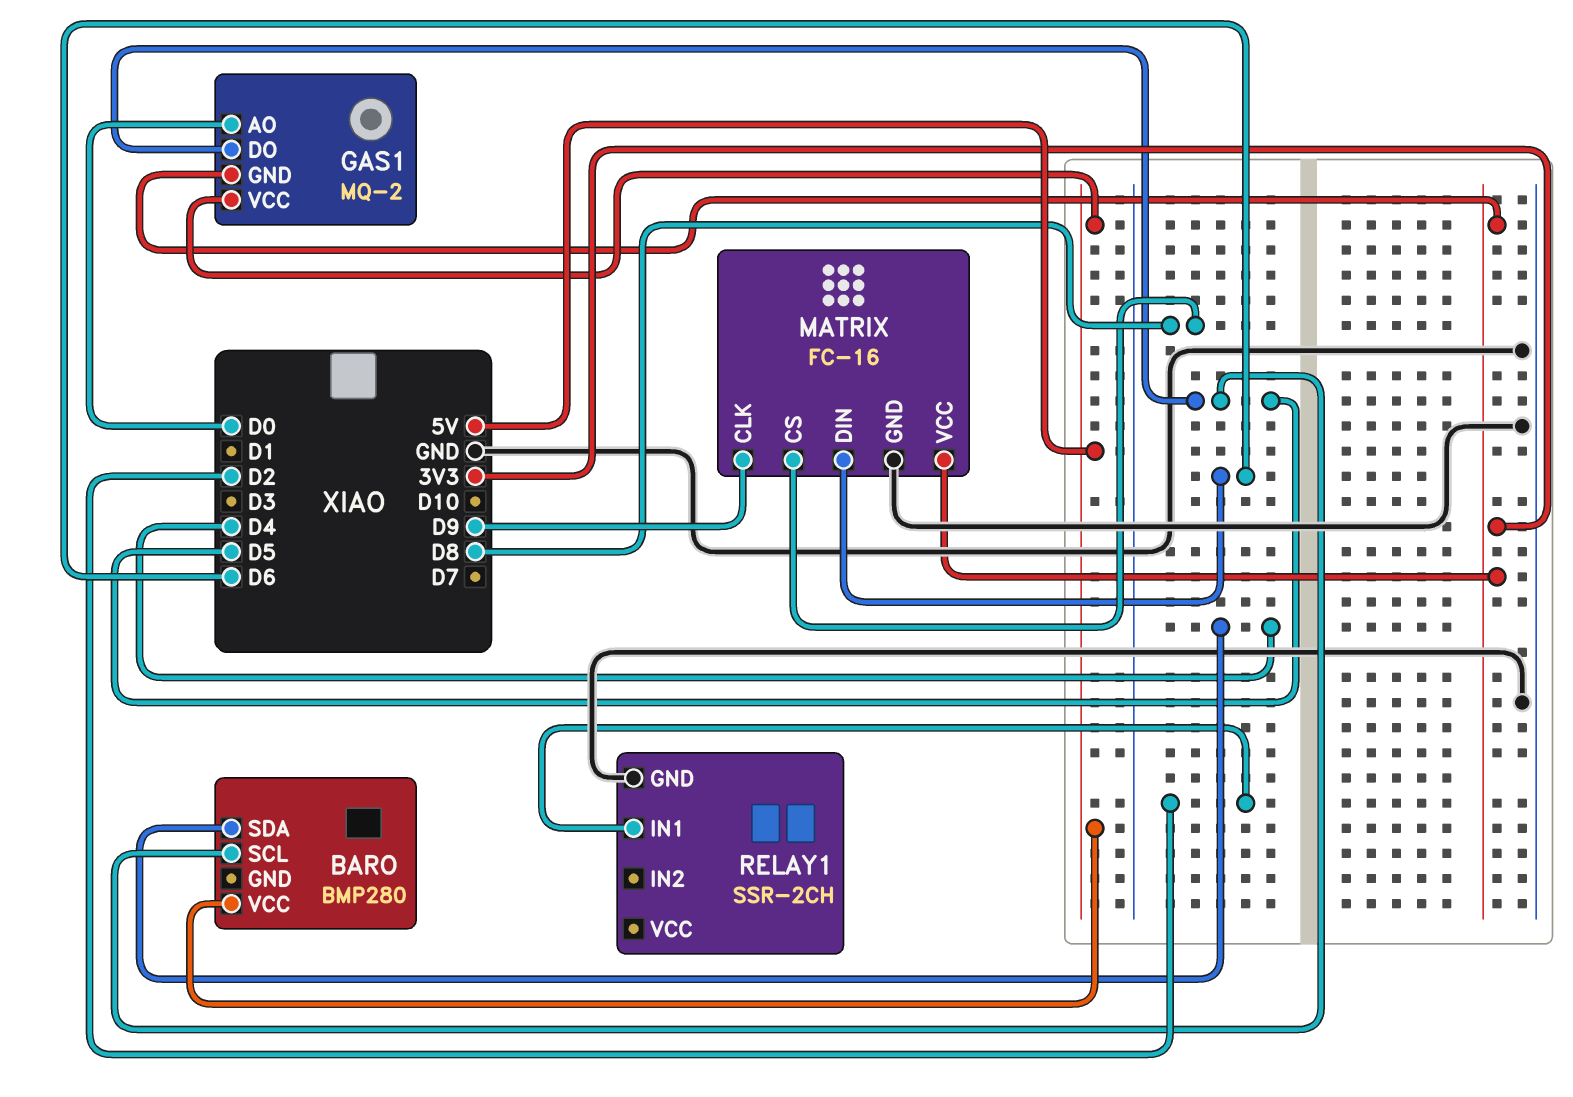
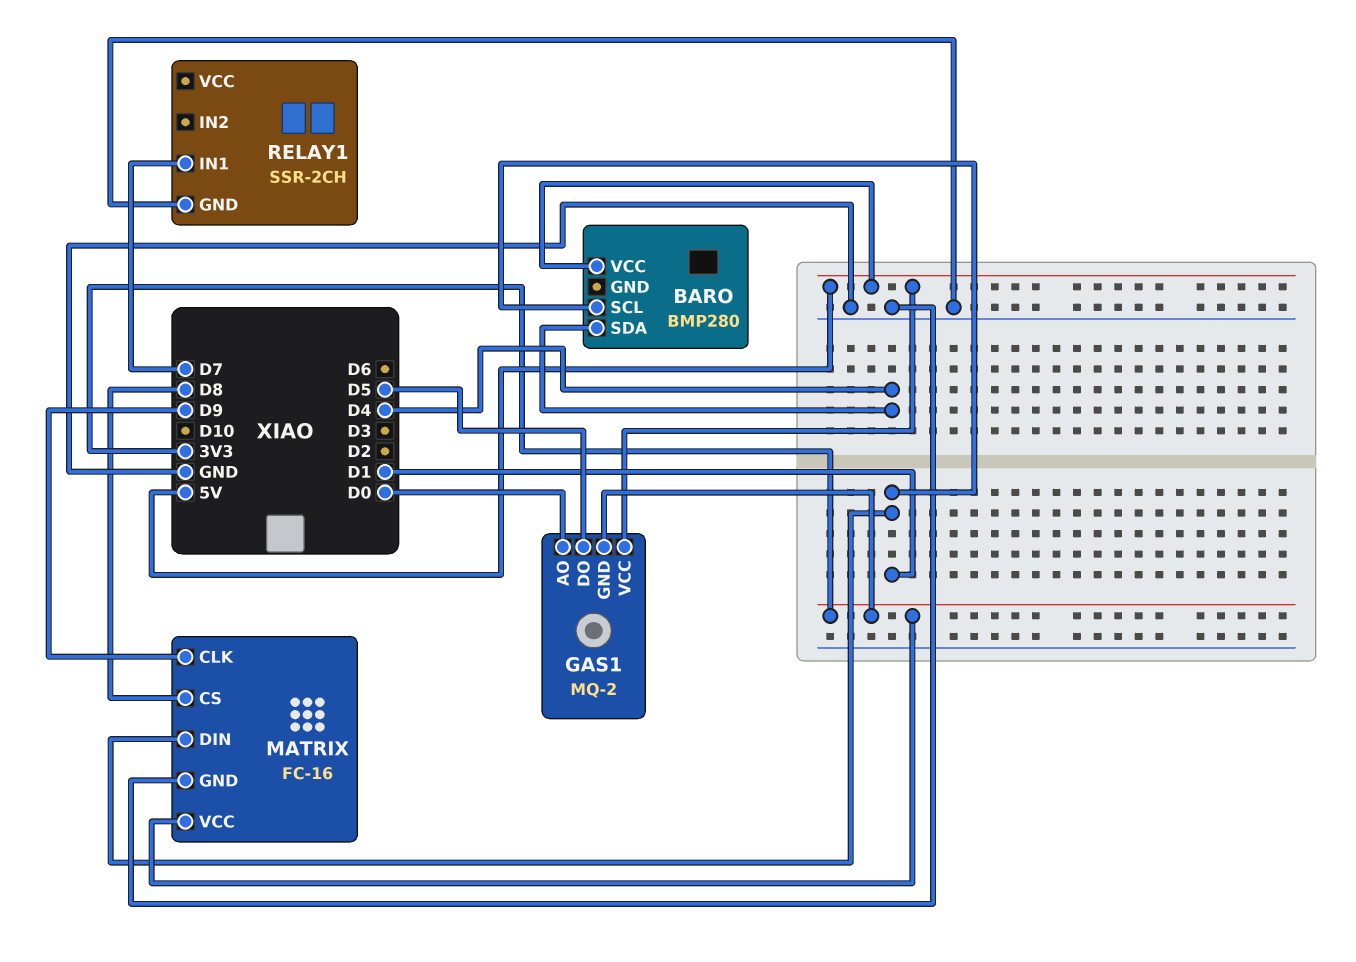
BARO pin SCL: D5 -> D1
MATRIX pin DIN: D6 -> D1
RELAY1 pin IN1: D2 -> D7

